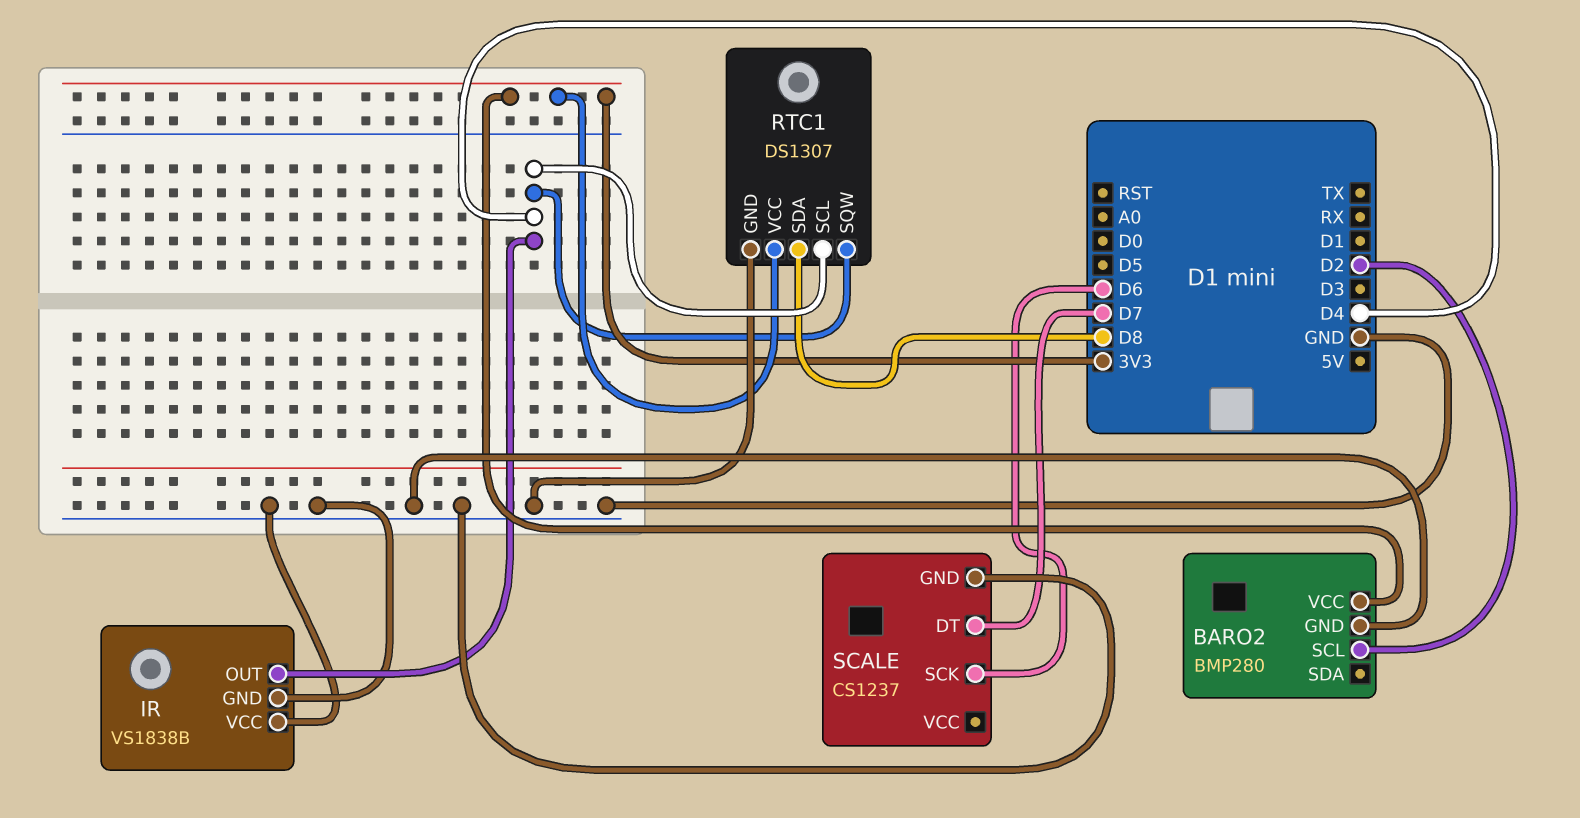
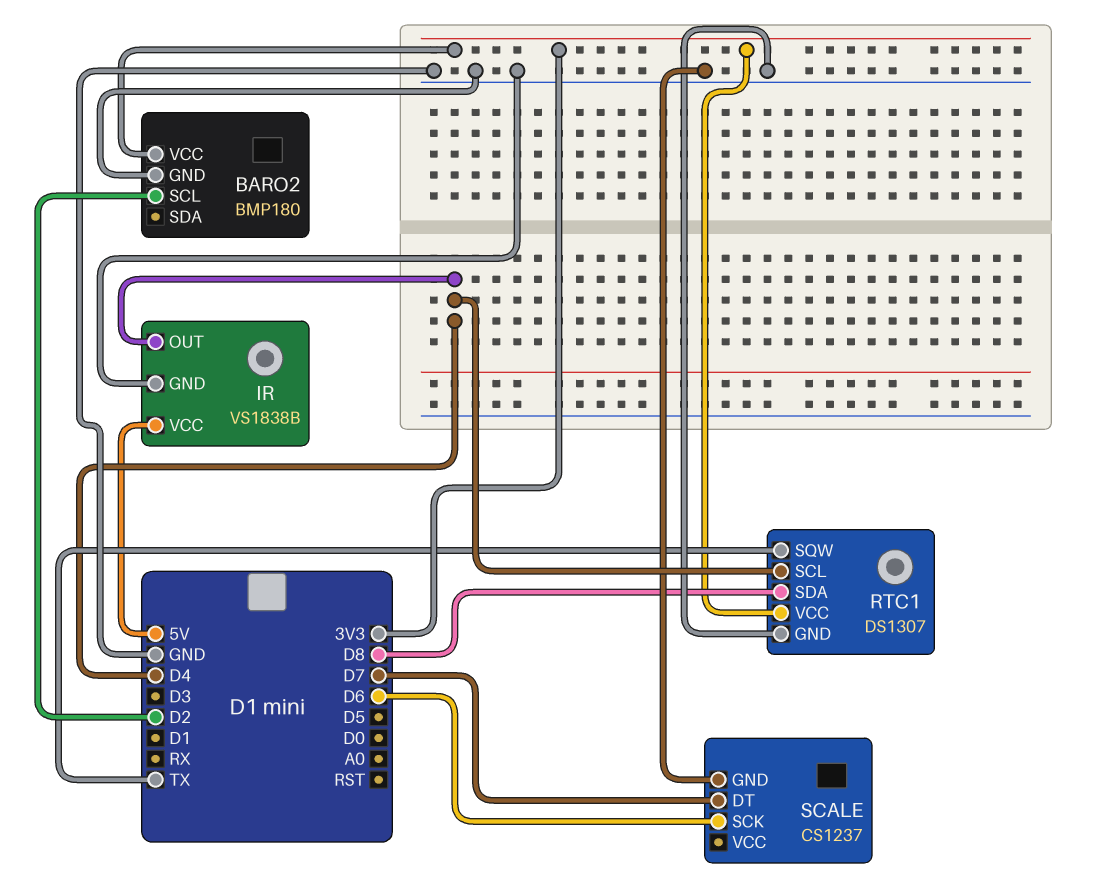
BARO2: BMP280 -> BMP180
IR pin VCC: GND -> 5V
RTC1 pin SQW: D4 -> TX

